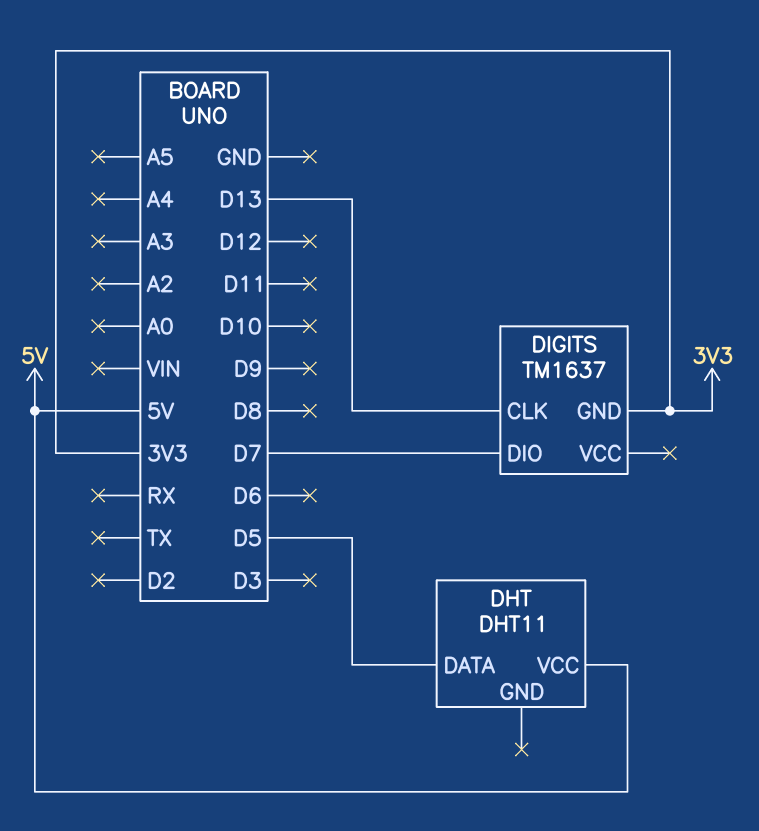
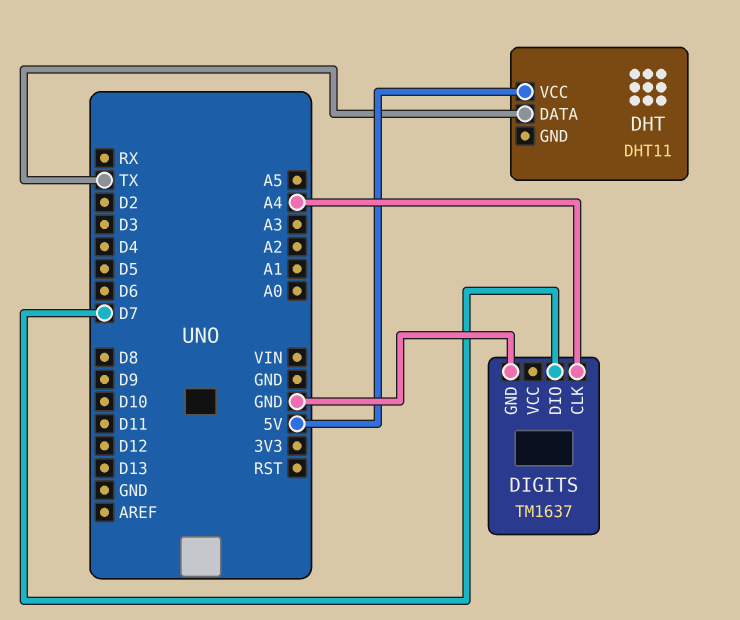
DHT pin DATA: D5 -> TX
DIGITS pin CLK: D13 -> A4
DIGITS pin GND: 3V3 -> GND

